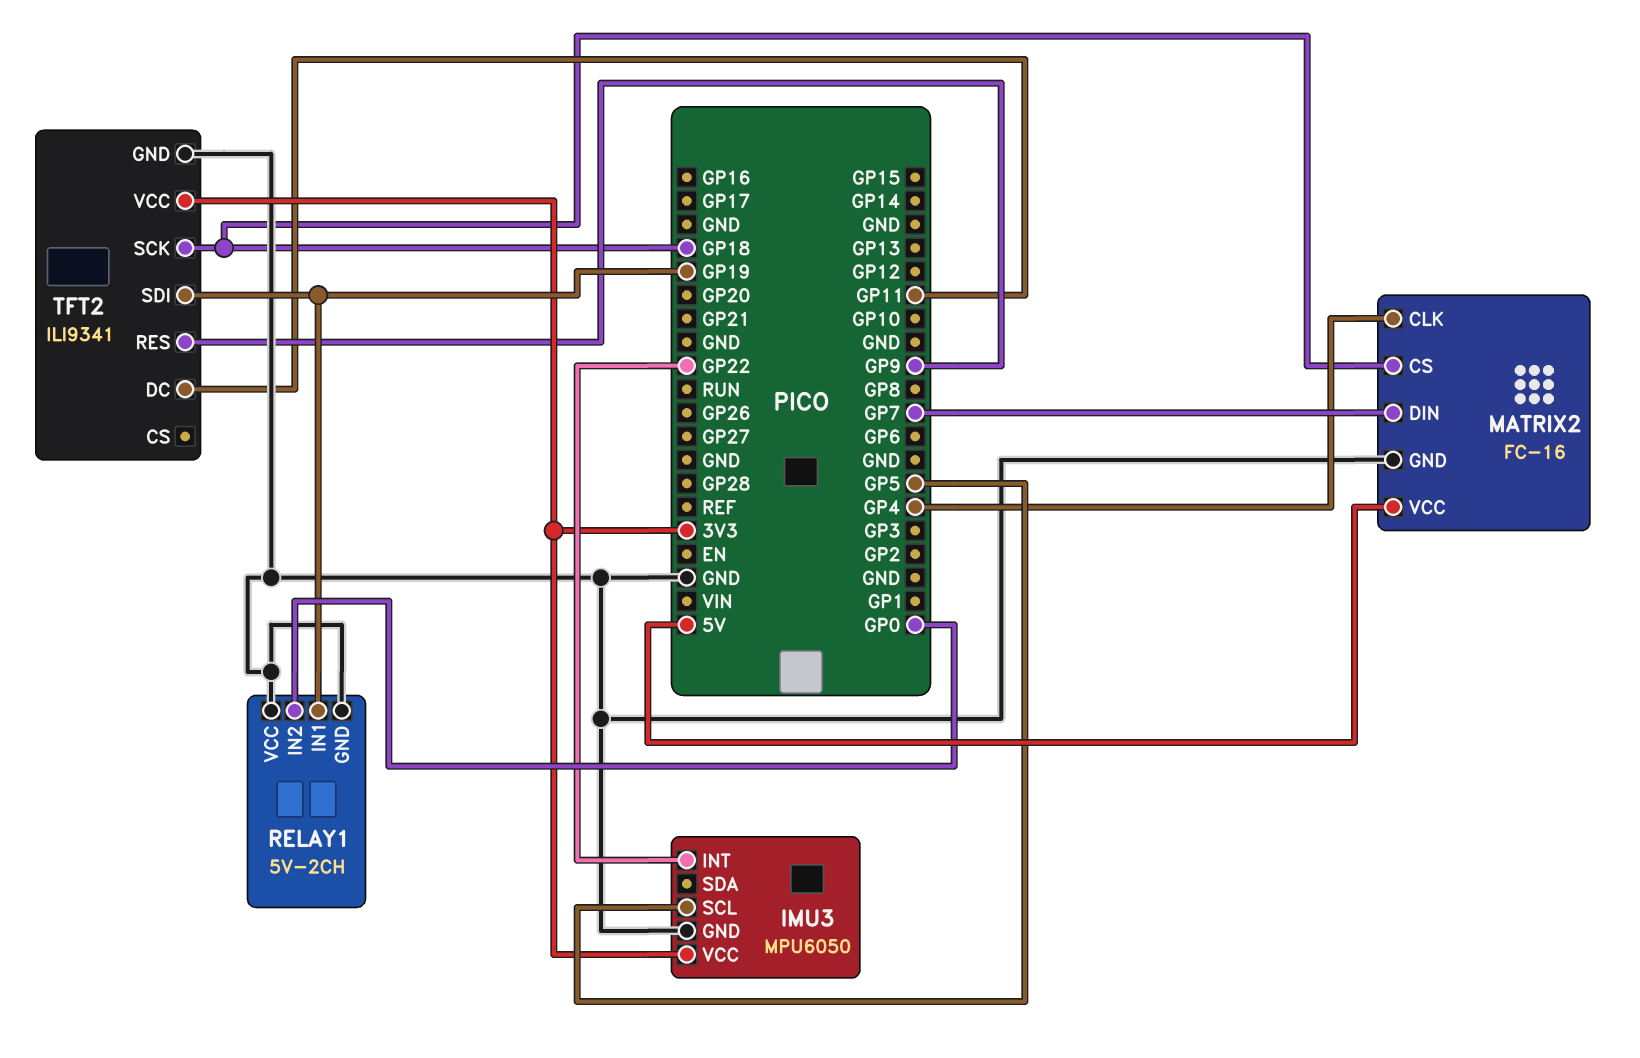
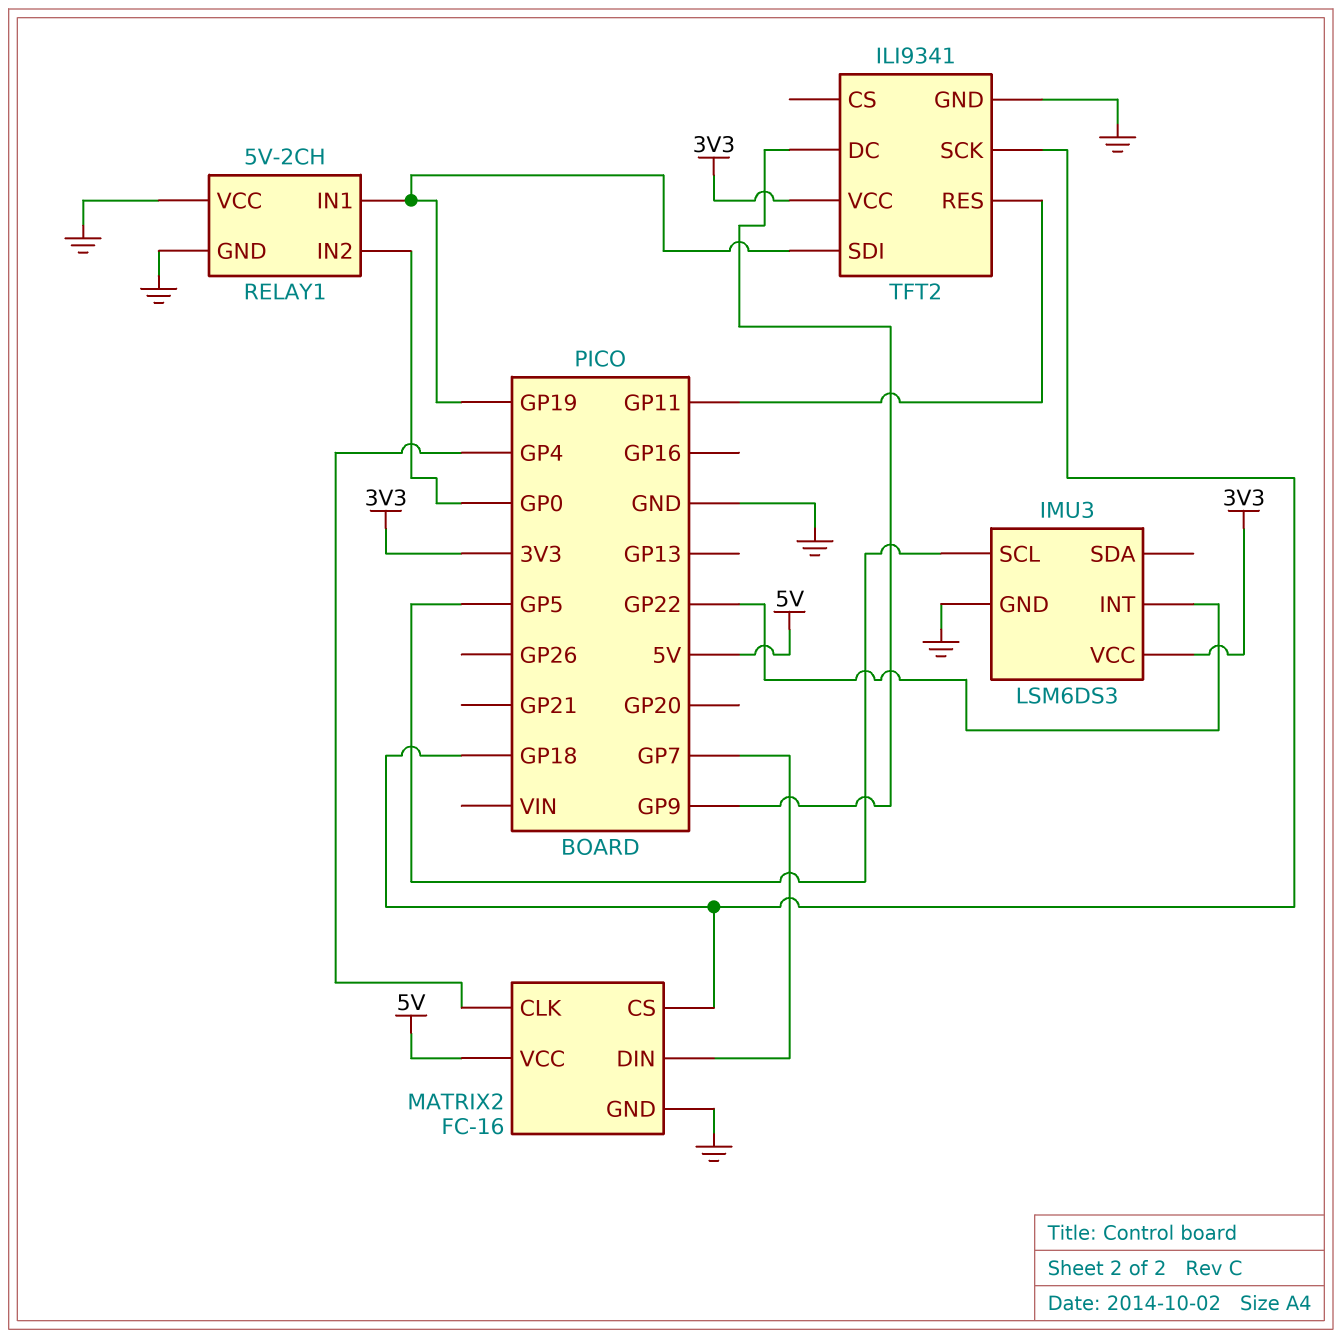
IMU3: MPU6050 -> LSM6DS3
TFT2 pin DC: GP11 -> GP9
TFT2 pin RES: GP9 -> GP11

